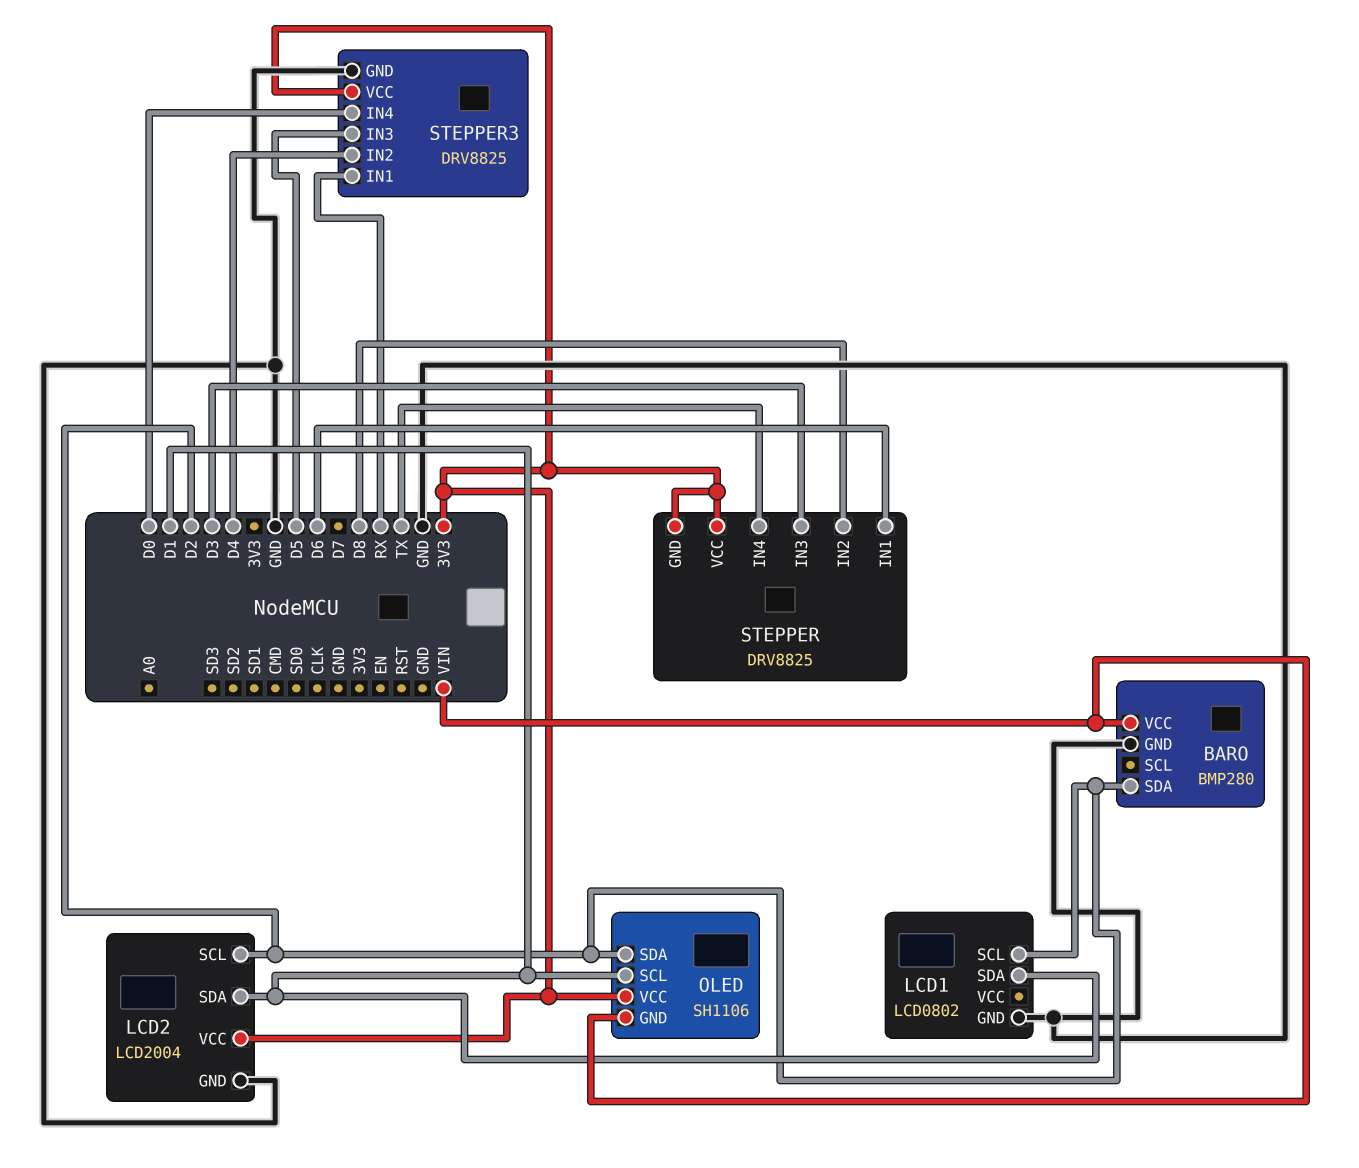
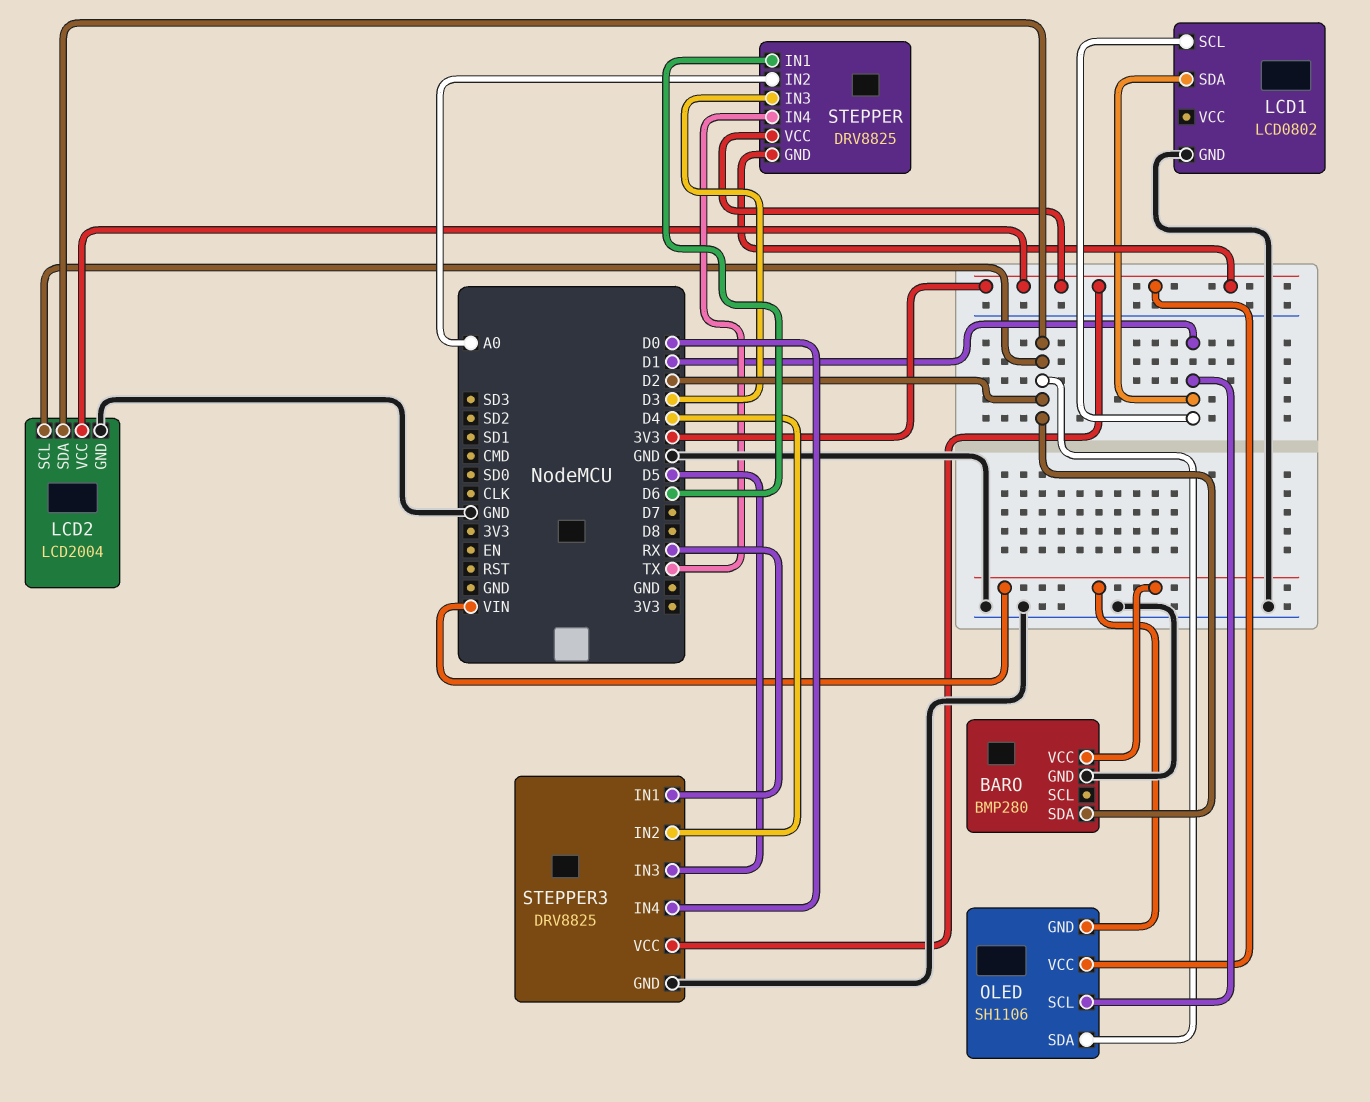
LCD1 pin SCL: D2 -> D1
LCD2 pin SDA: D1 -> D2
STEPPER pin IN2: D8 -> A0

